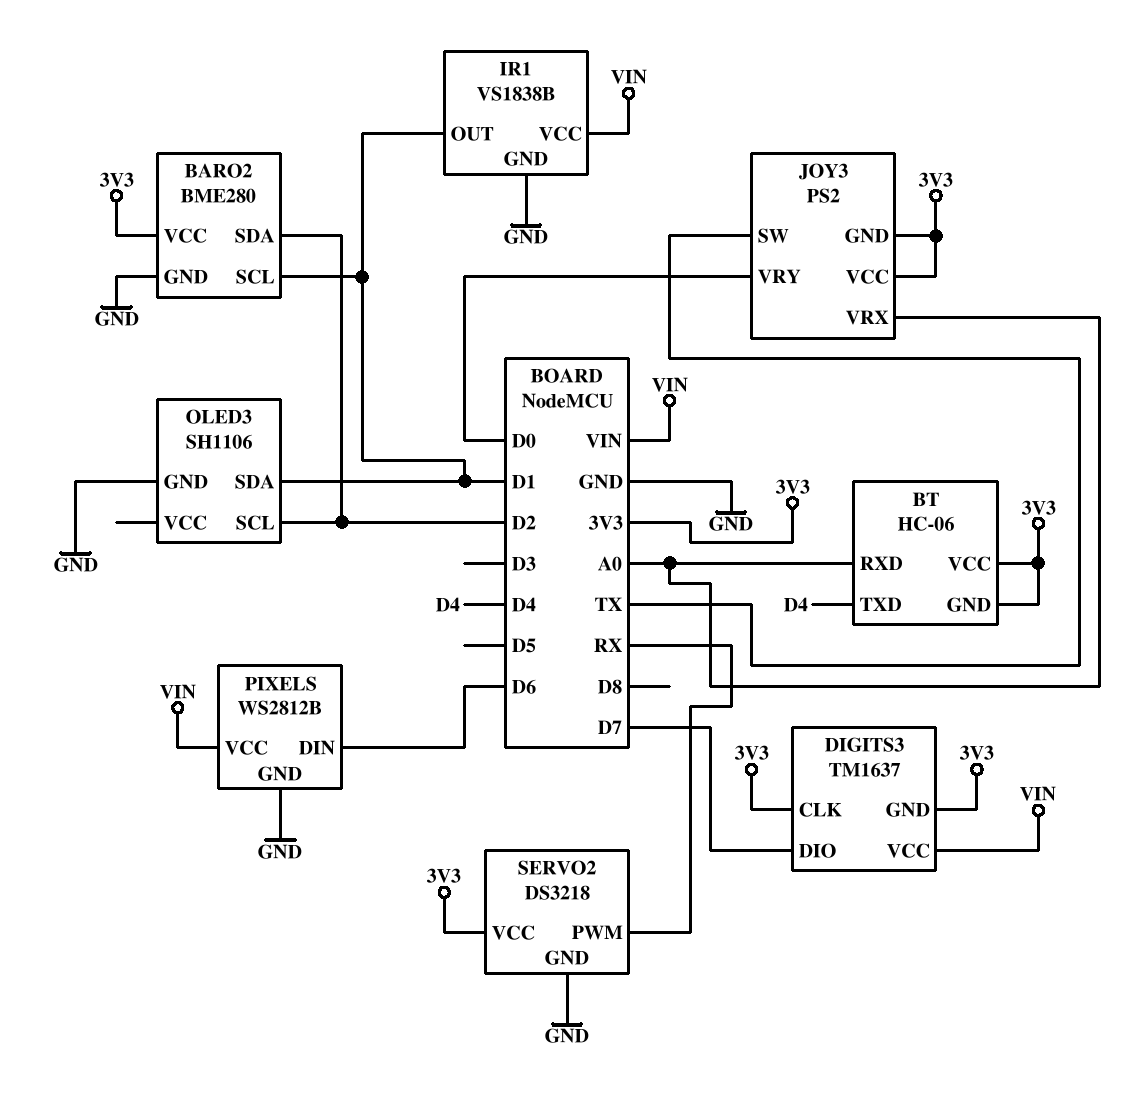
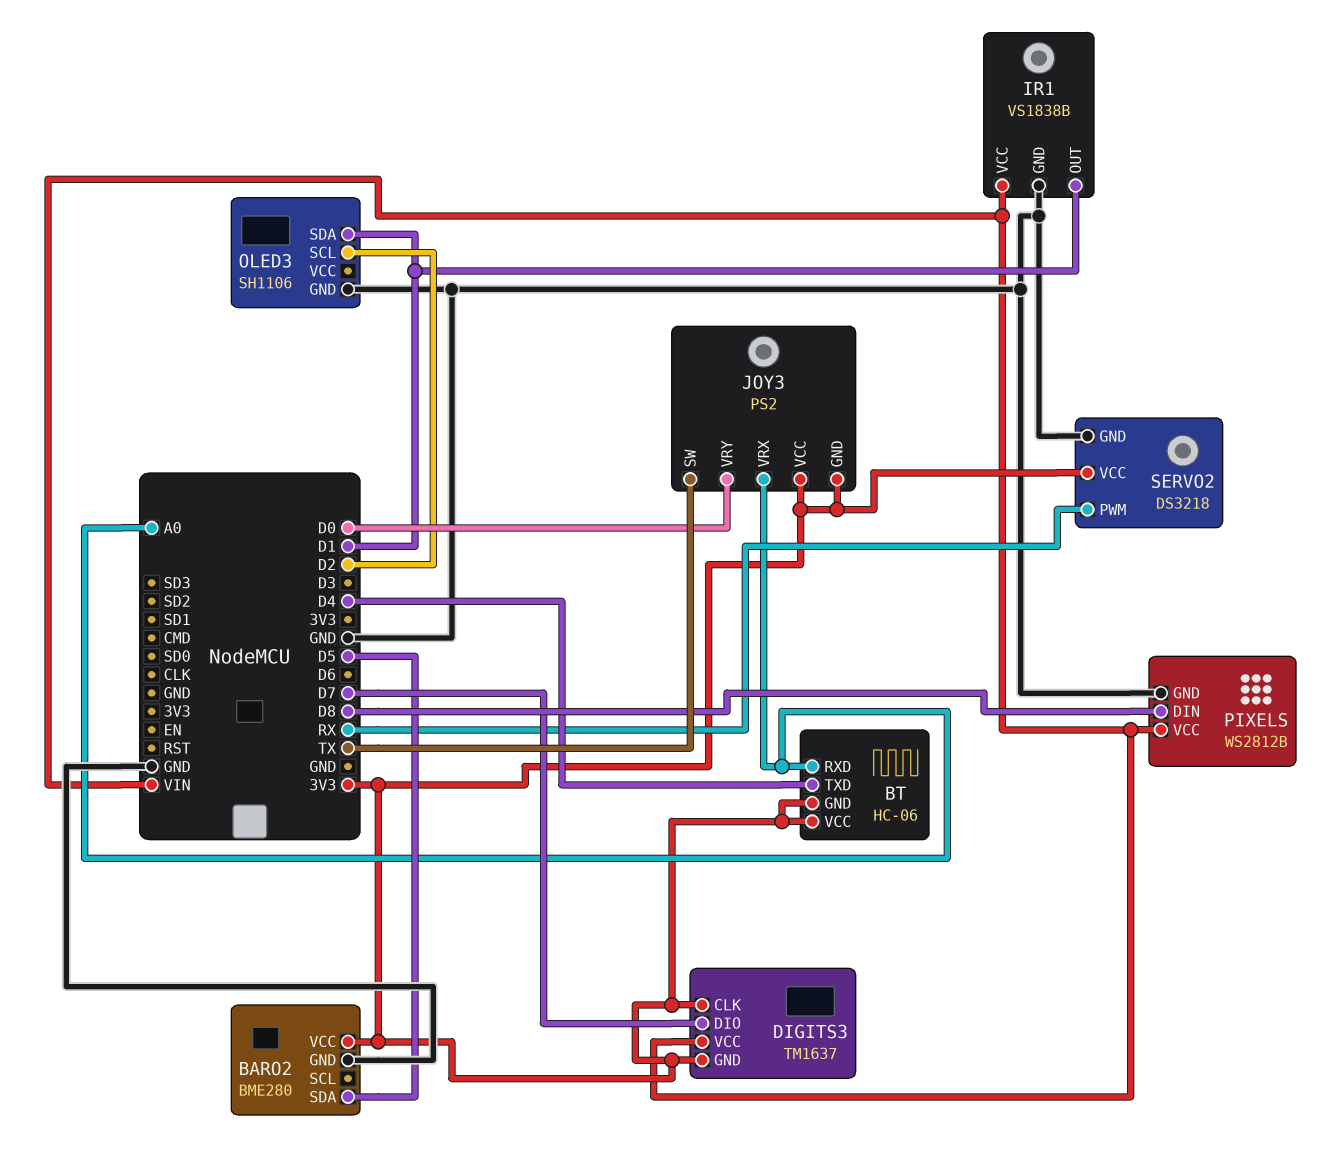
BARO2 pin SCL: D1 -> none
BARO2 pin SDA: D2 -> D5
PIXELS pin DIN: D6 -> D8

